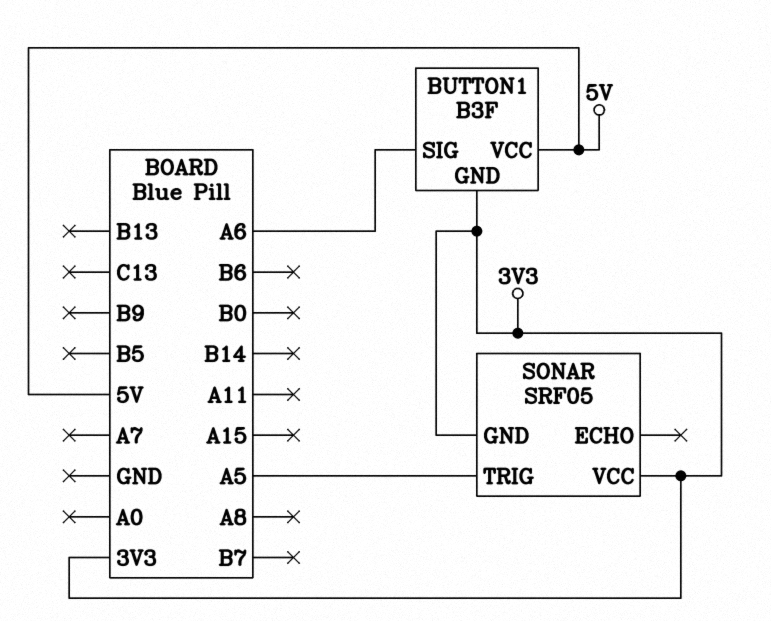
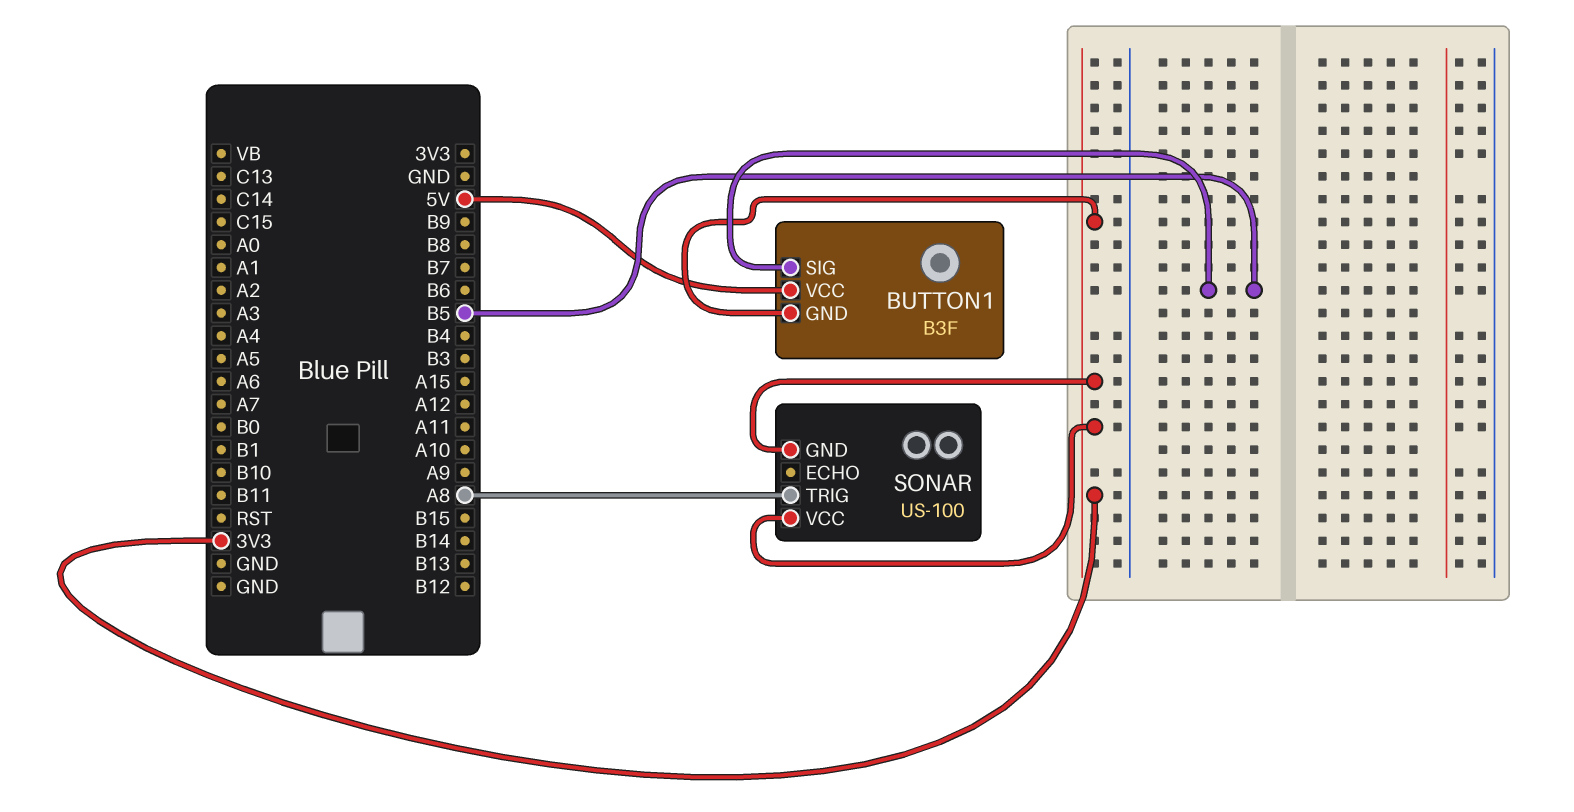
BUTTON1 pin SIG: A6 -> B5
SONAR: SRF05 -> US-100
SONAR pin TRIG: A5 -> A8

